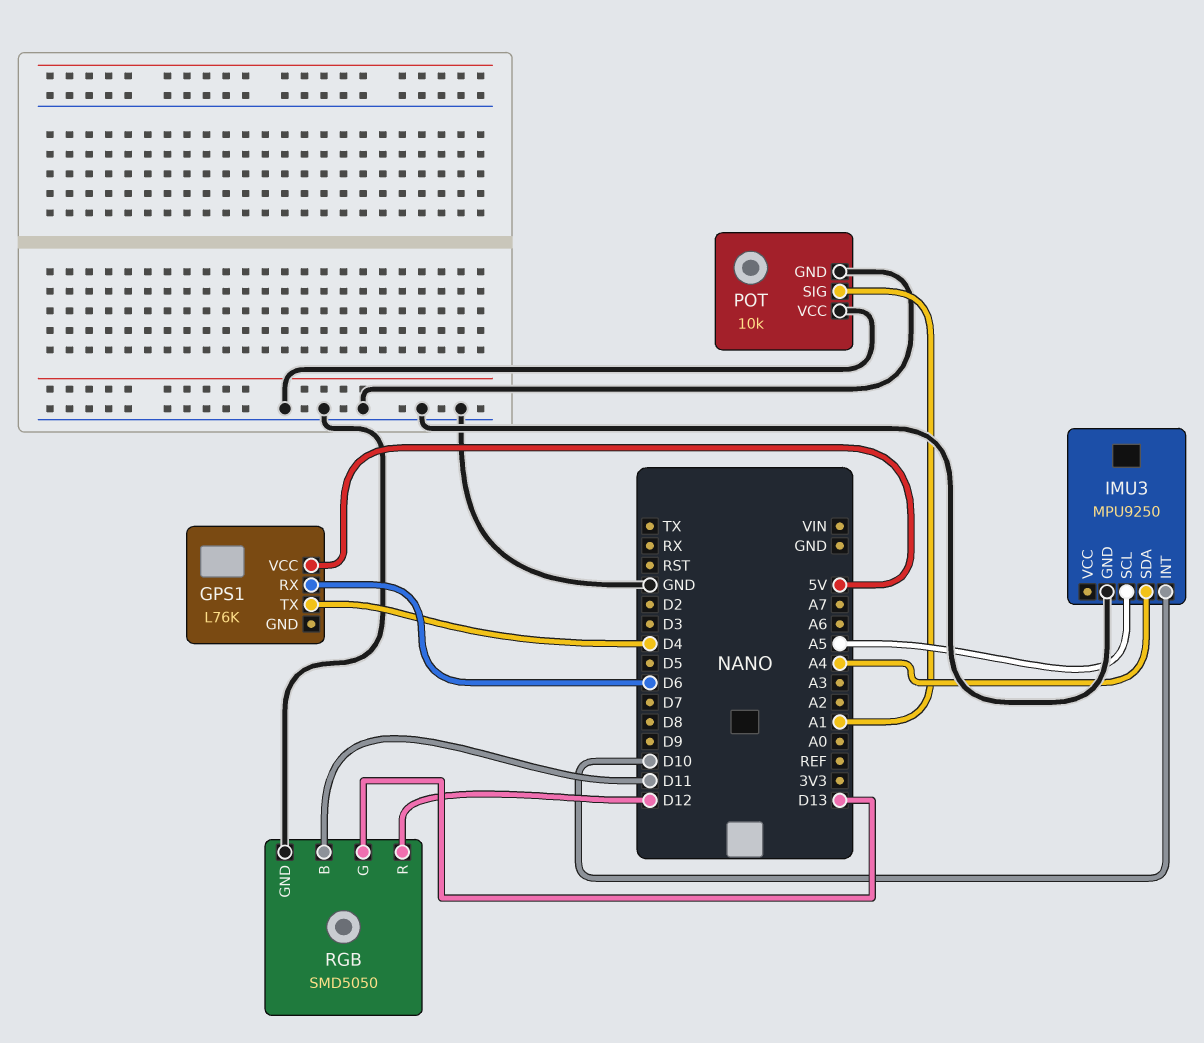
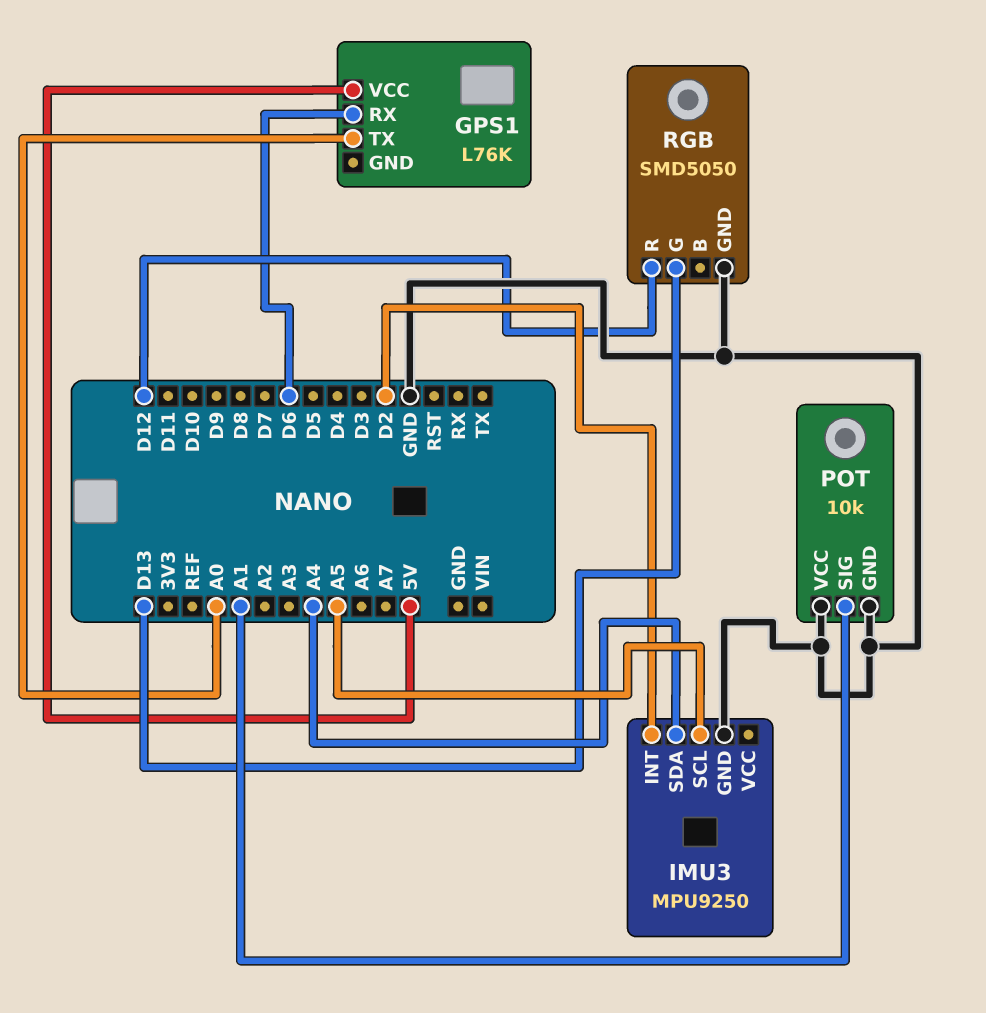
GPS1 pin TX: D4 -> A0
IMU3 pin INT: D10 -> D2
RGB pin B: D11 -> none

